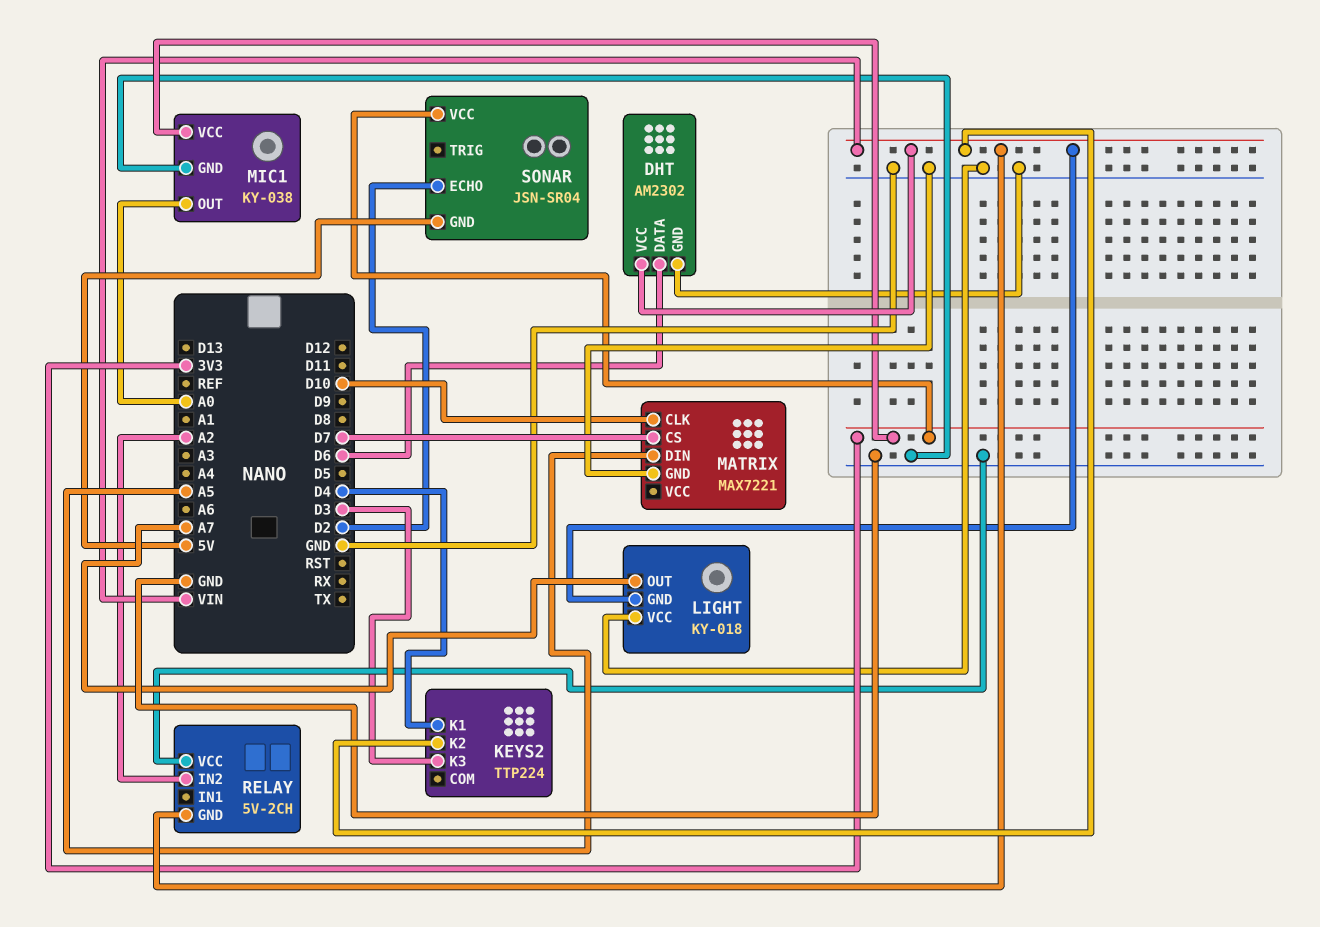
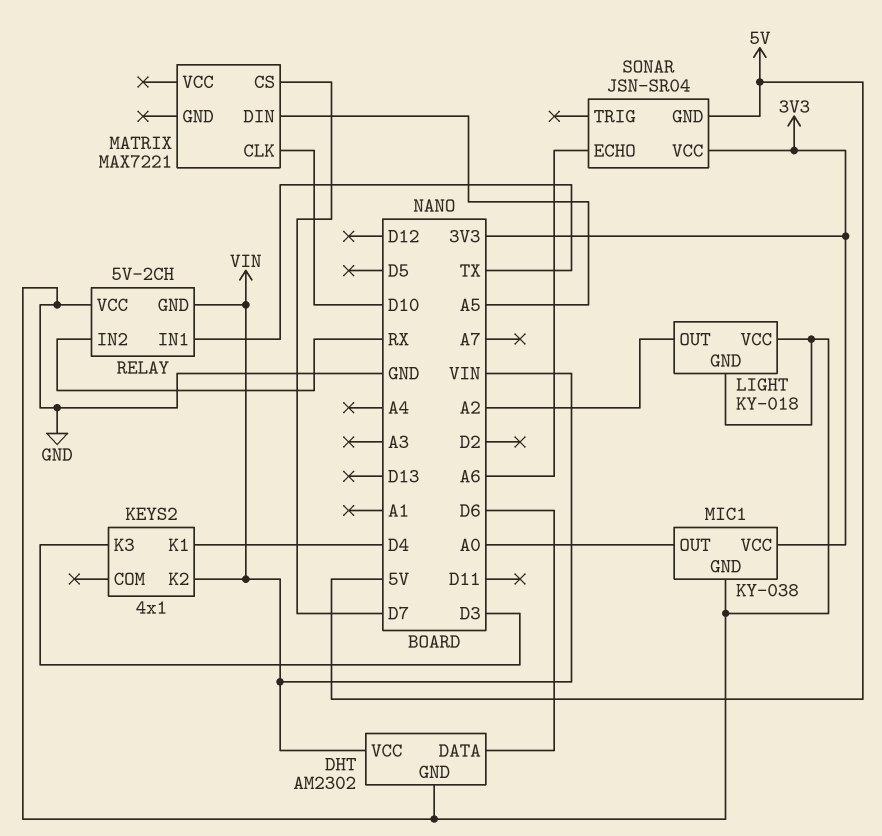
KEYS2: TTP224 -> 4x1
LIGHT pin GND: VIN -> GND
LIGHT pin OUT: A7 -> A2
MATRIX pin GND: GND -> none
RELAY pin IN1: none -> TX
RELAY pin IN2: A2 -> RX
SONAR pin ECHO: D2 -> A6

